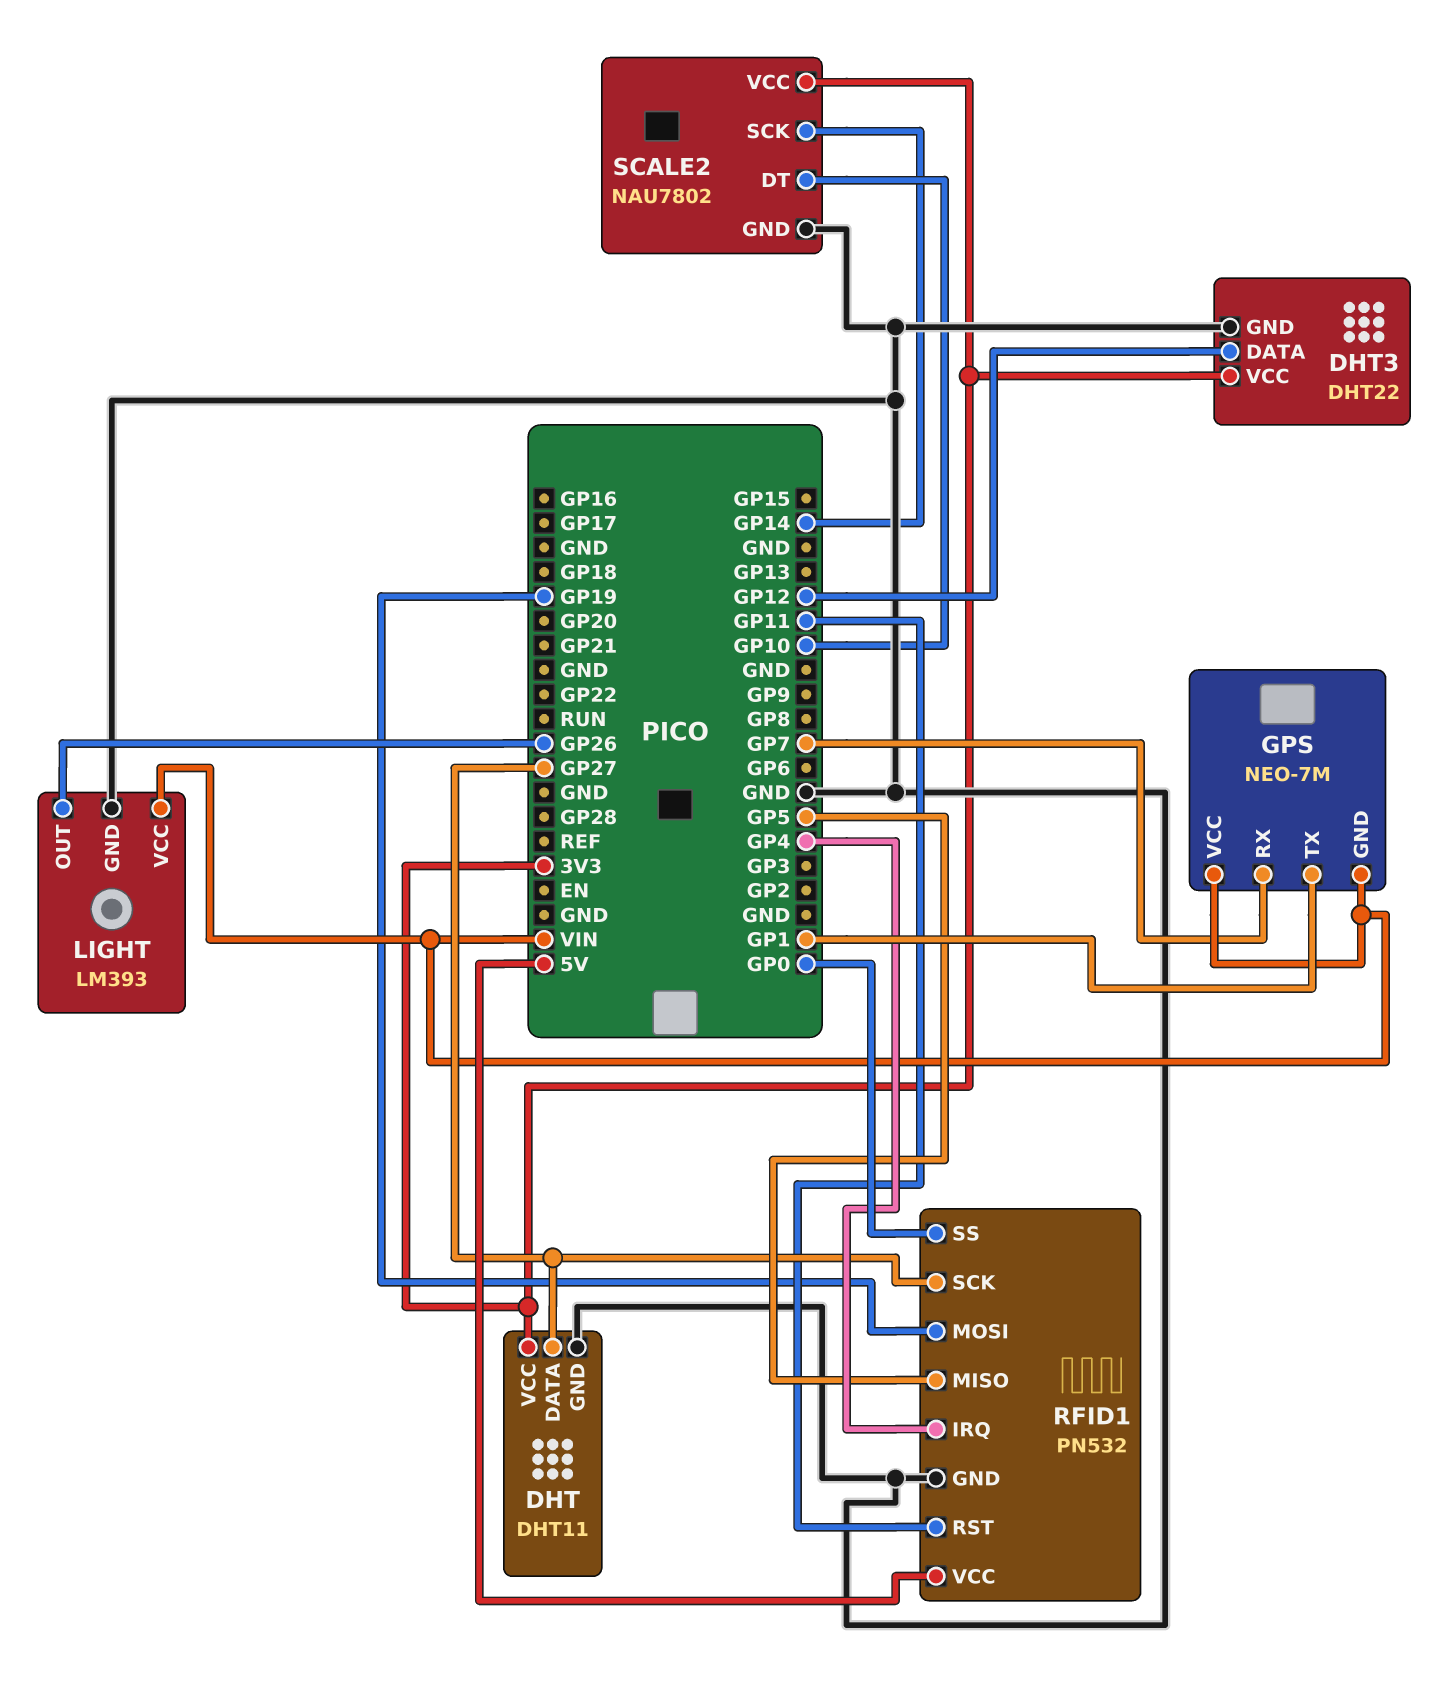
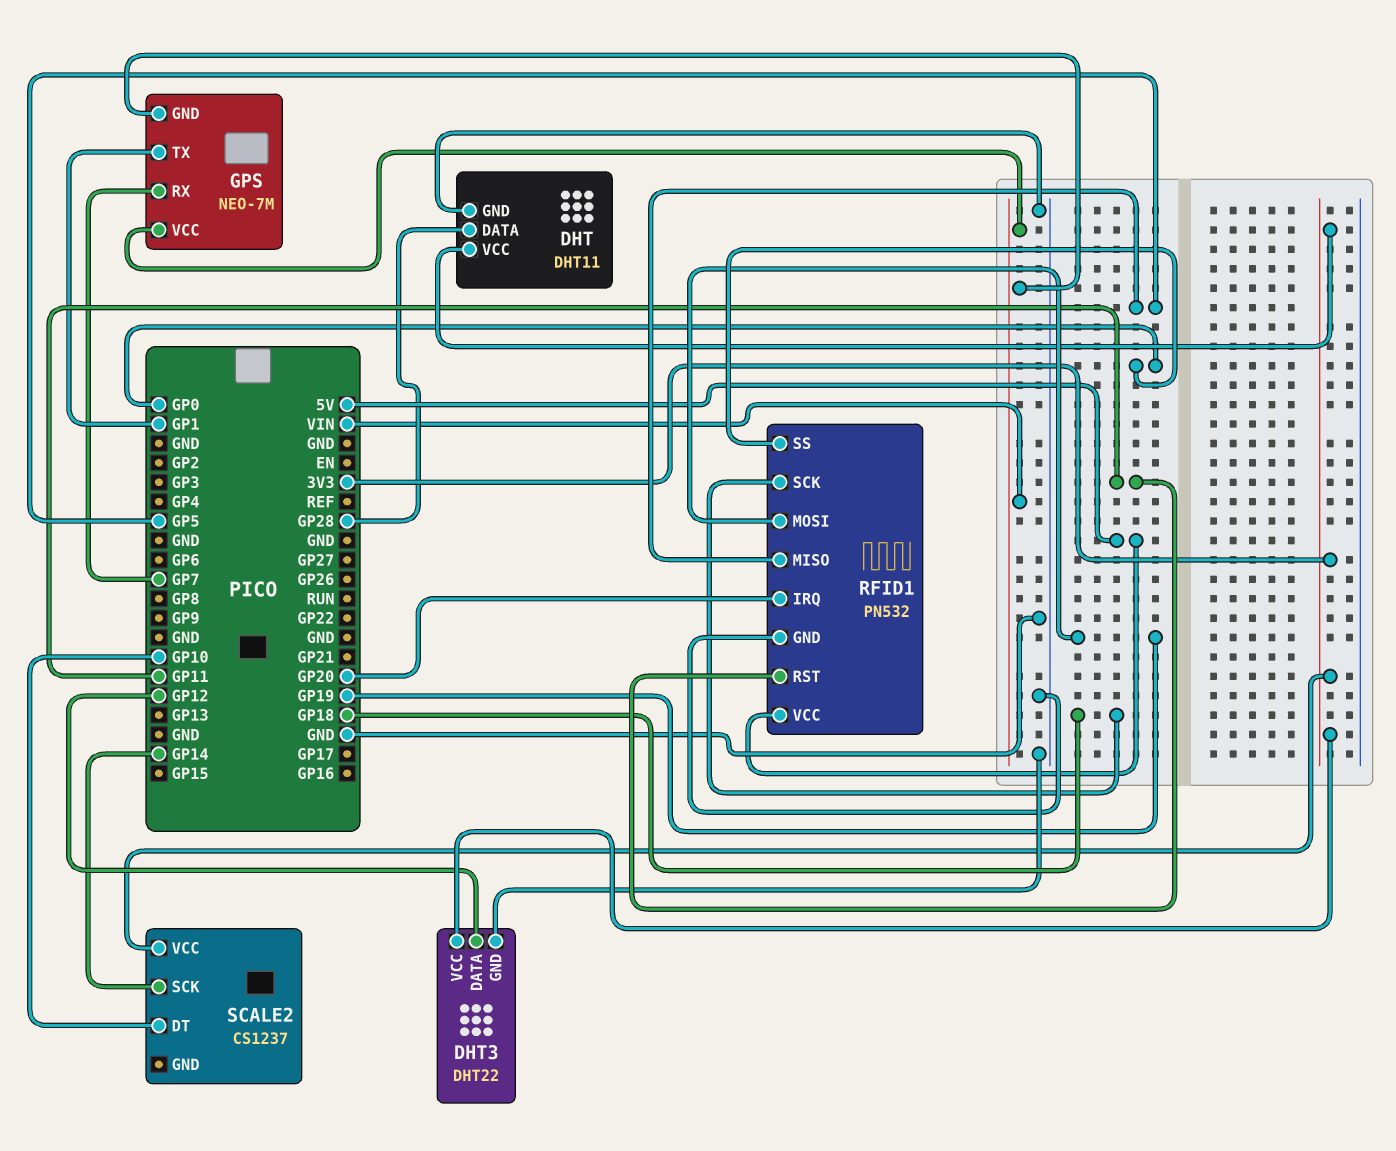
DHT pin DATA: GP27 -> GP28
LIGHT: LM393 -> none
LIGHT pin GND: GND -> none
LIGHT pin OUT: GP26 -> none
LIGHT pin VCC: VIN -> none
RFID1 pin IRQ: GP4 -> GP20
RFID1 pin SCK: GP27 -> GP18
SCALE2: NAU7802 -> CS1237
SCALE2 pin GND: GND -> none

